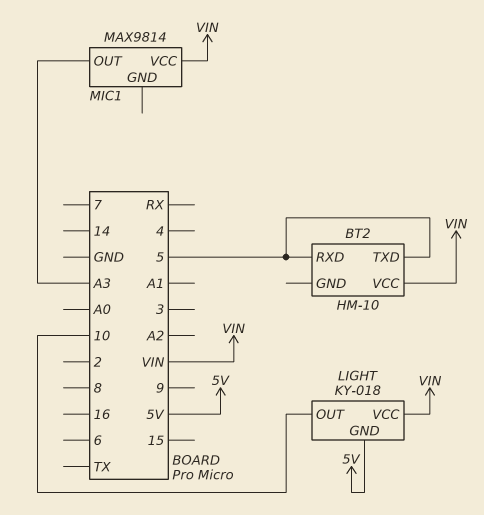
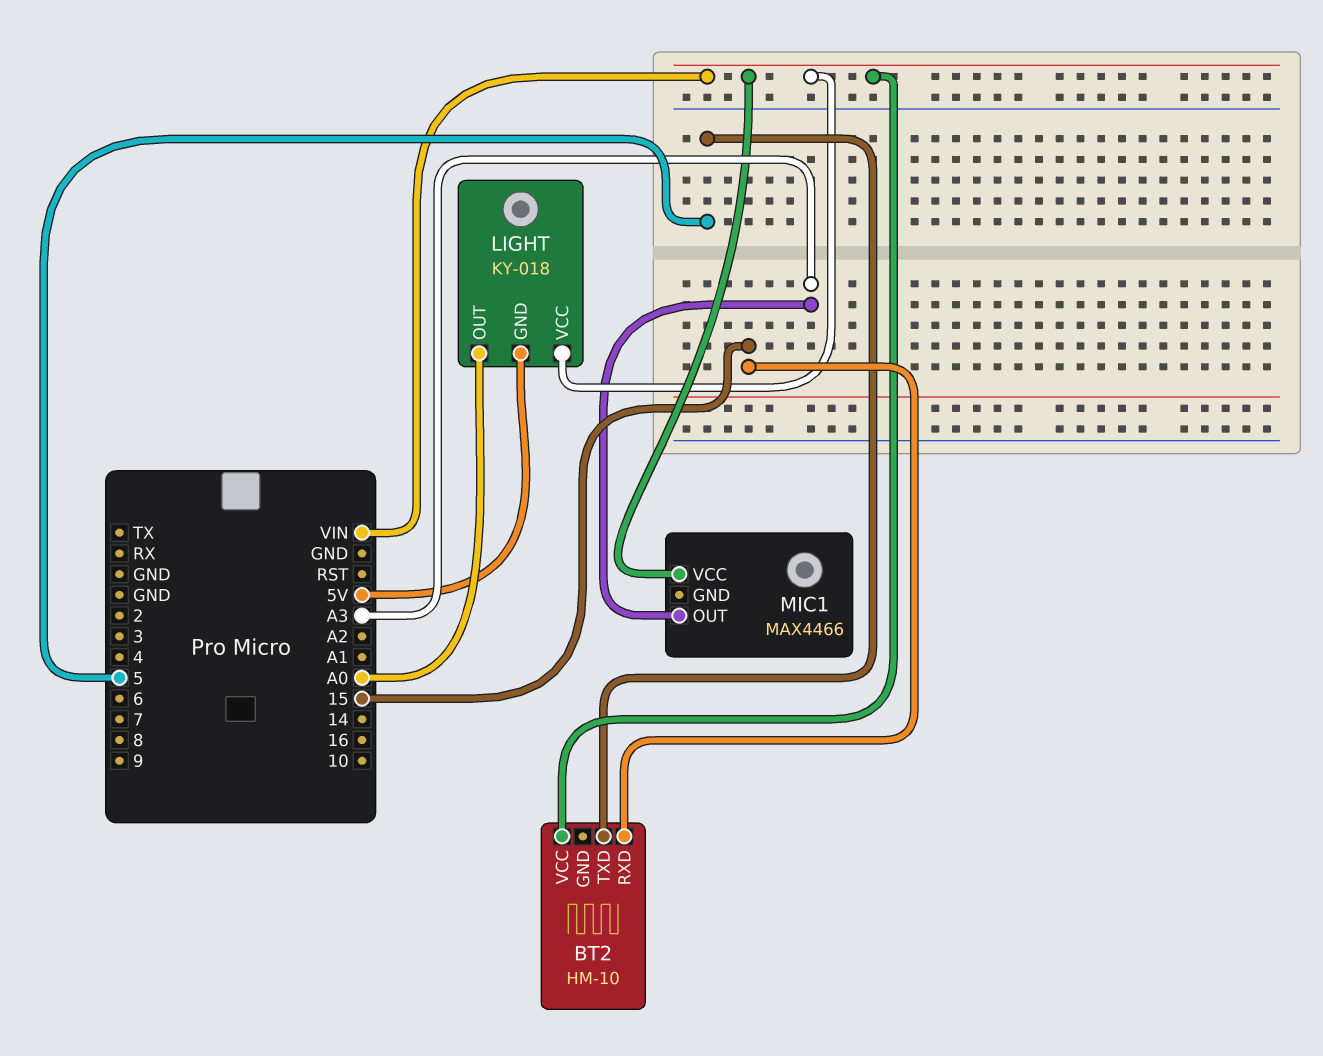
BT2 pin RXD: 5 -> 15
LIGHT pin OUT: 10 -> A0
MIC1: MAX9814 -> MAX4466

